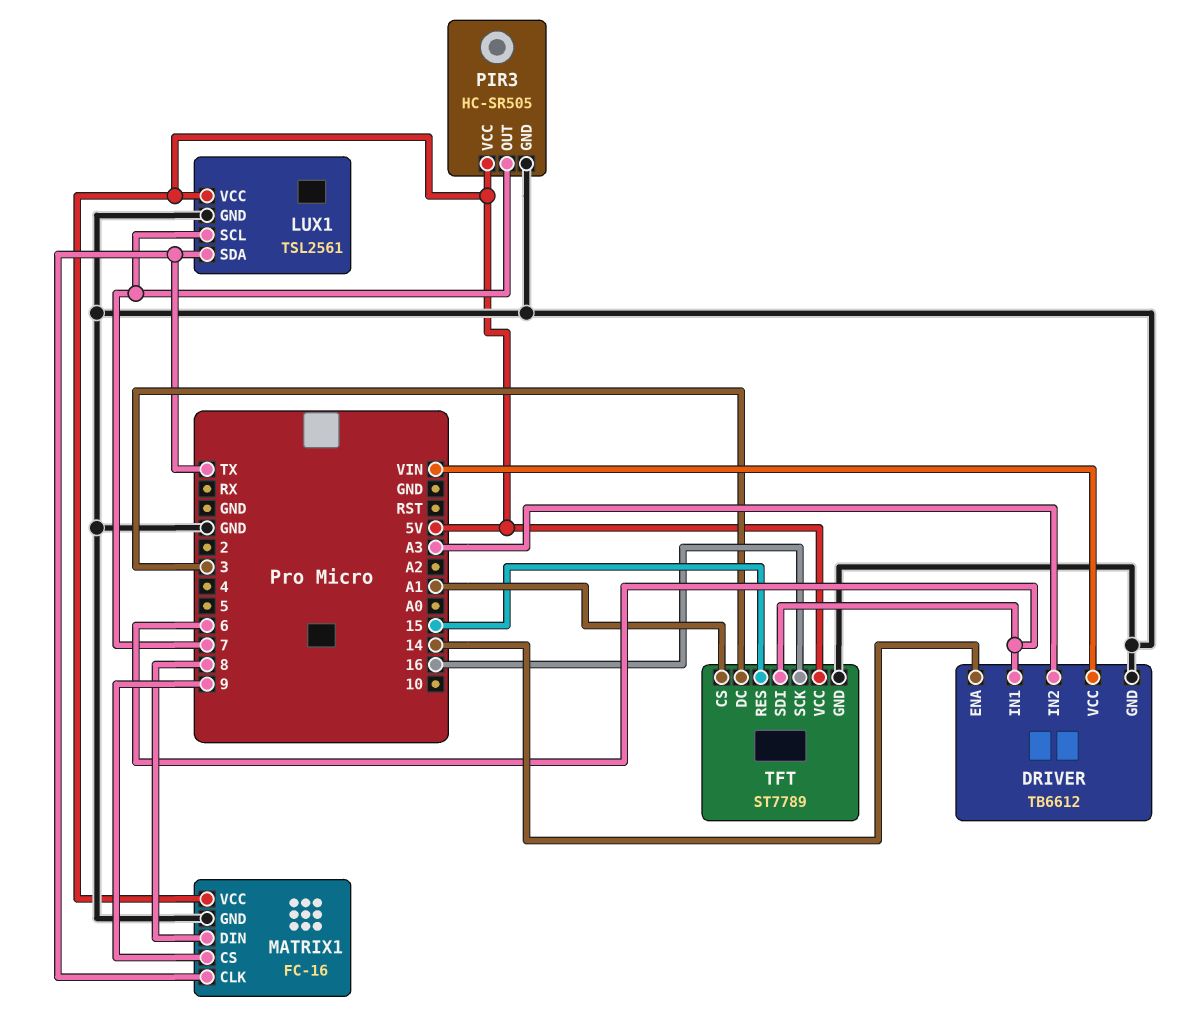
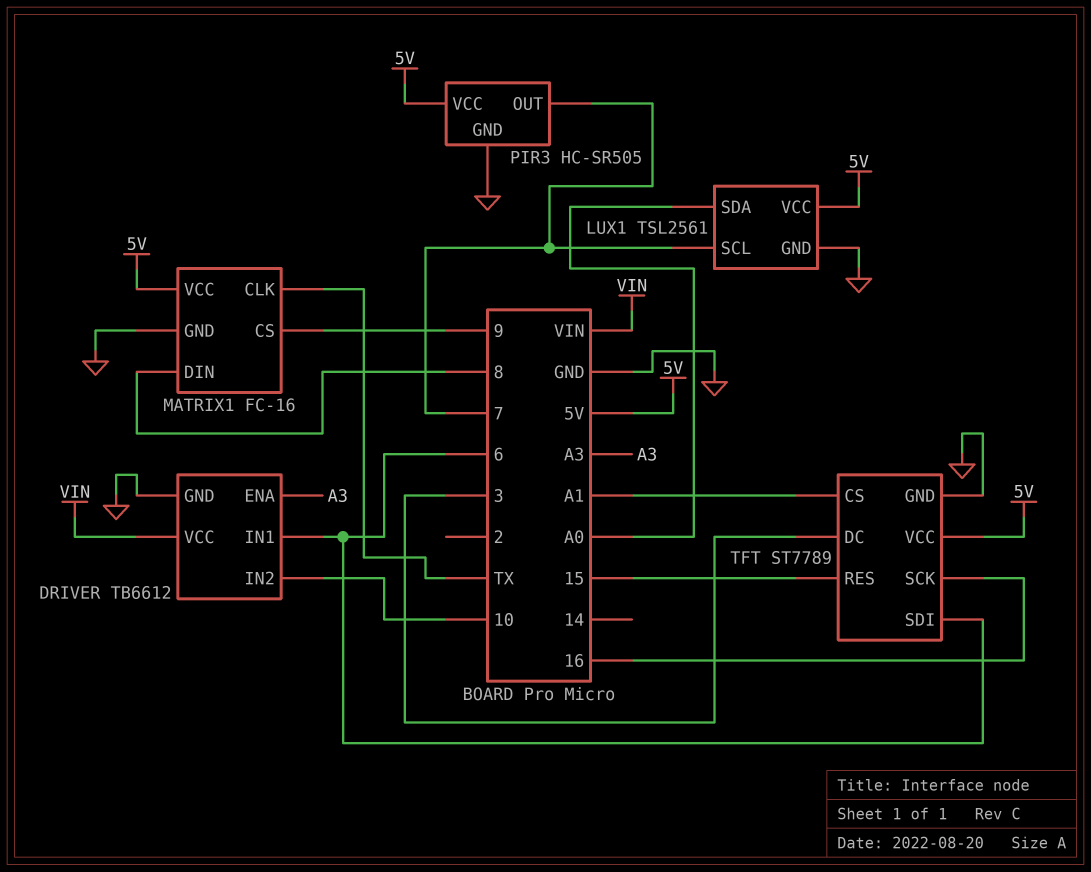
DRIVER pin ENA: 14 -> A3
DRIVER pin IN2: A3 -> 10
LUX1 pin SDA: TX -> A0

